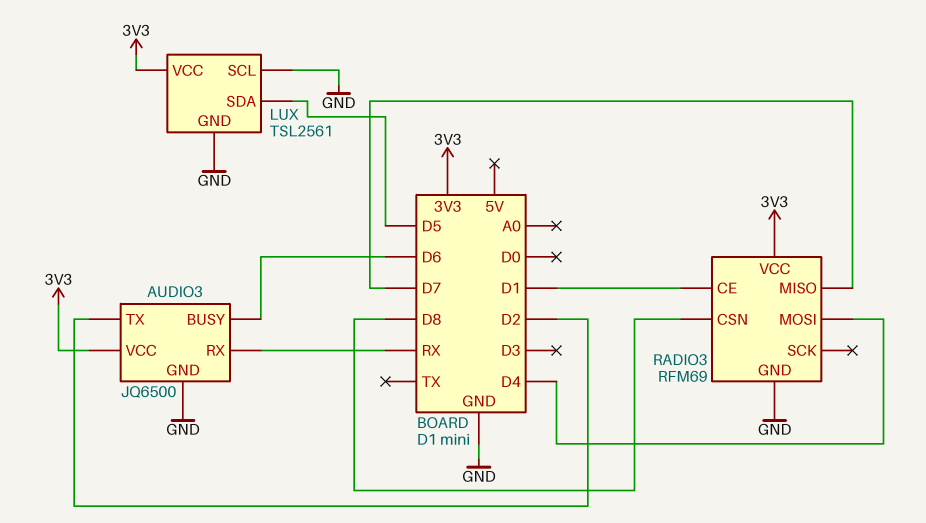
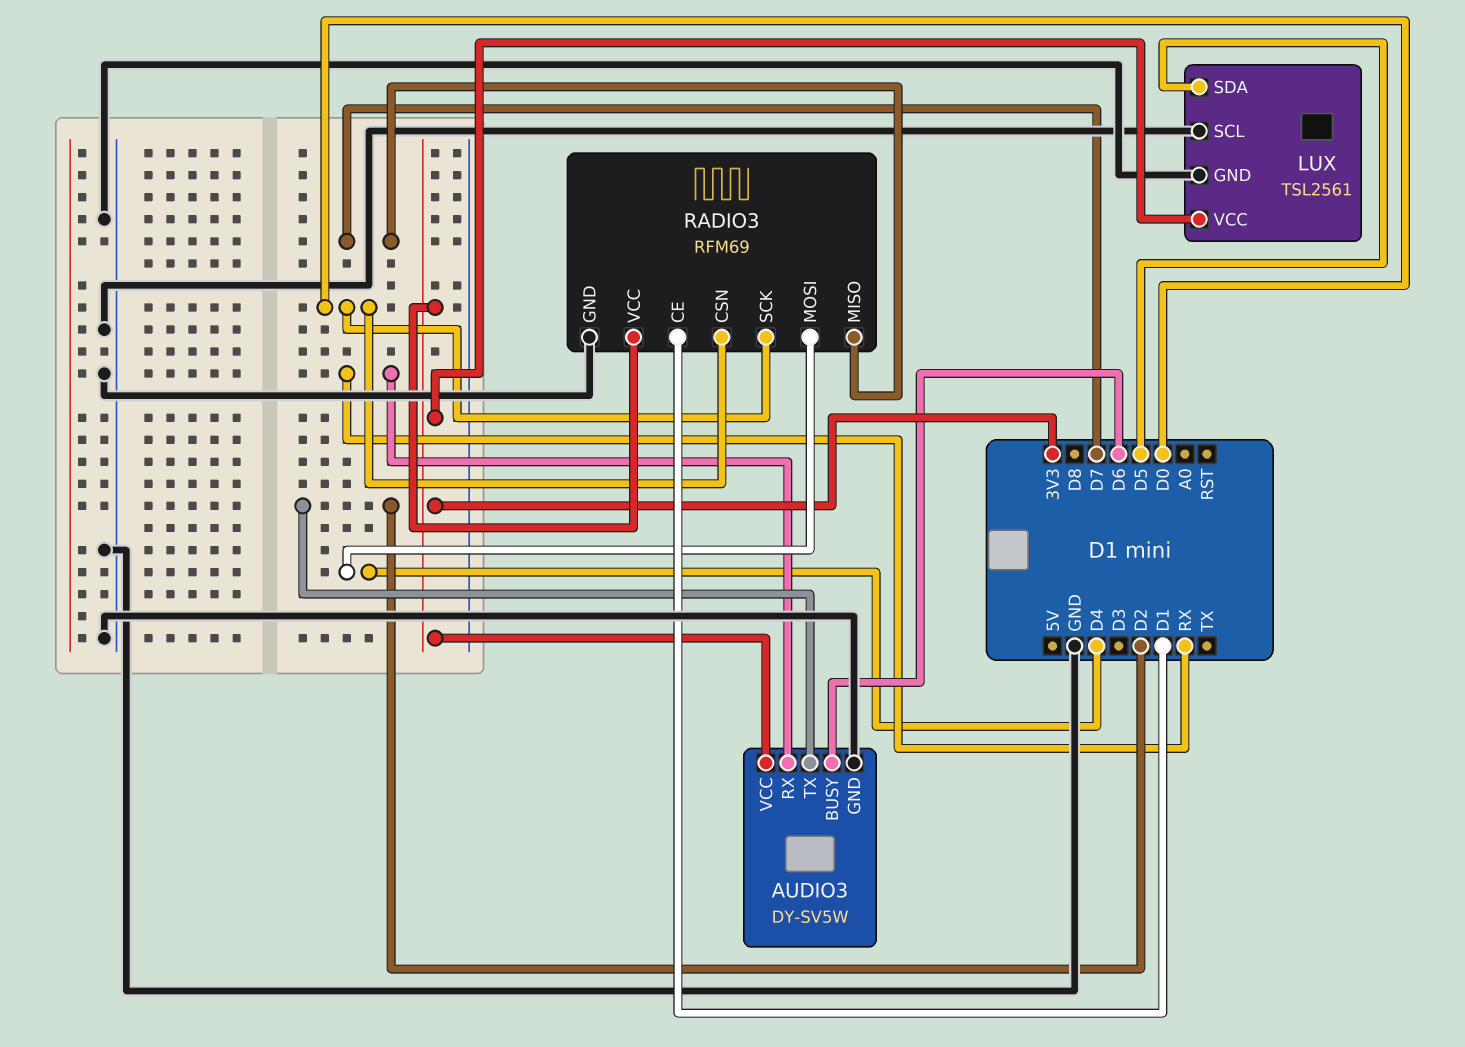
AUDIO3: JQ6500 -> DY-SV5W
RADIO3 pin CSN: D8 -> D0
RADIO3 pin SCK: none -> D0

